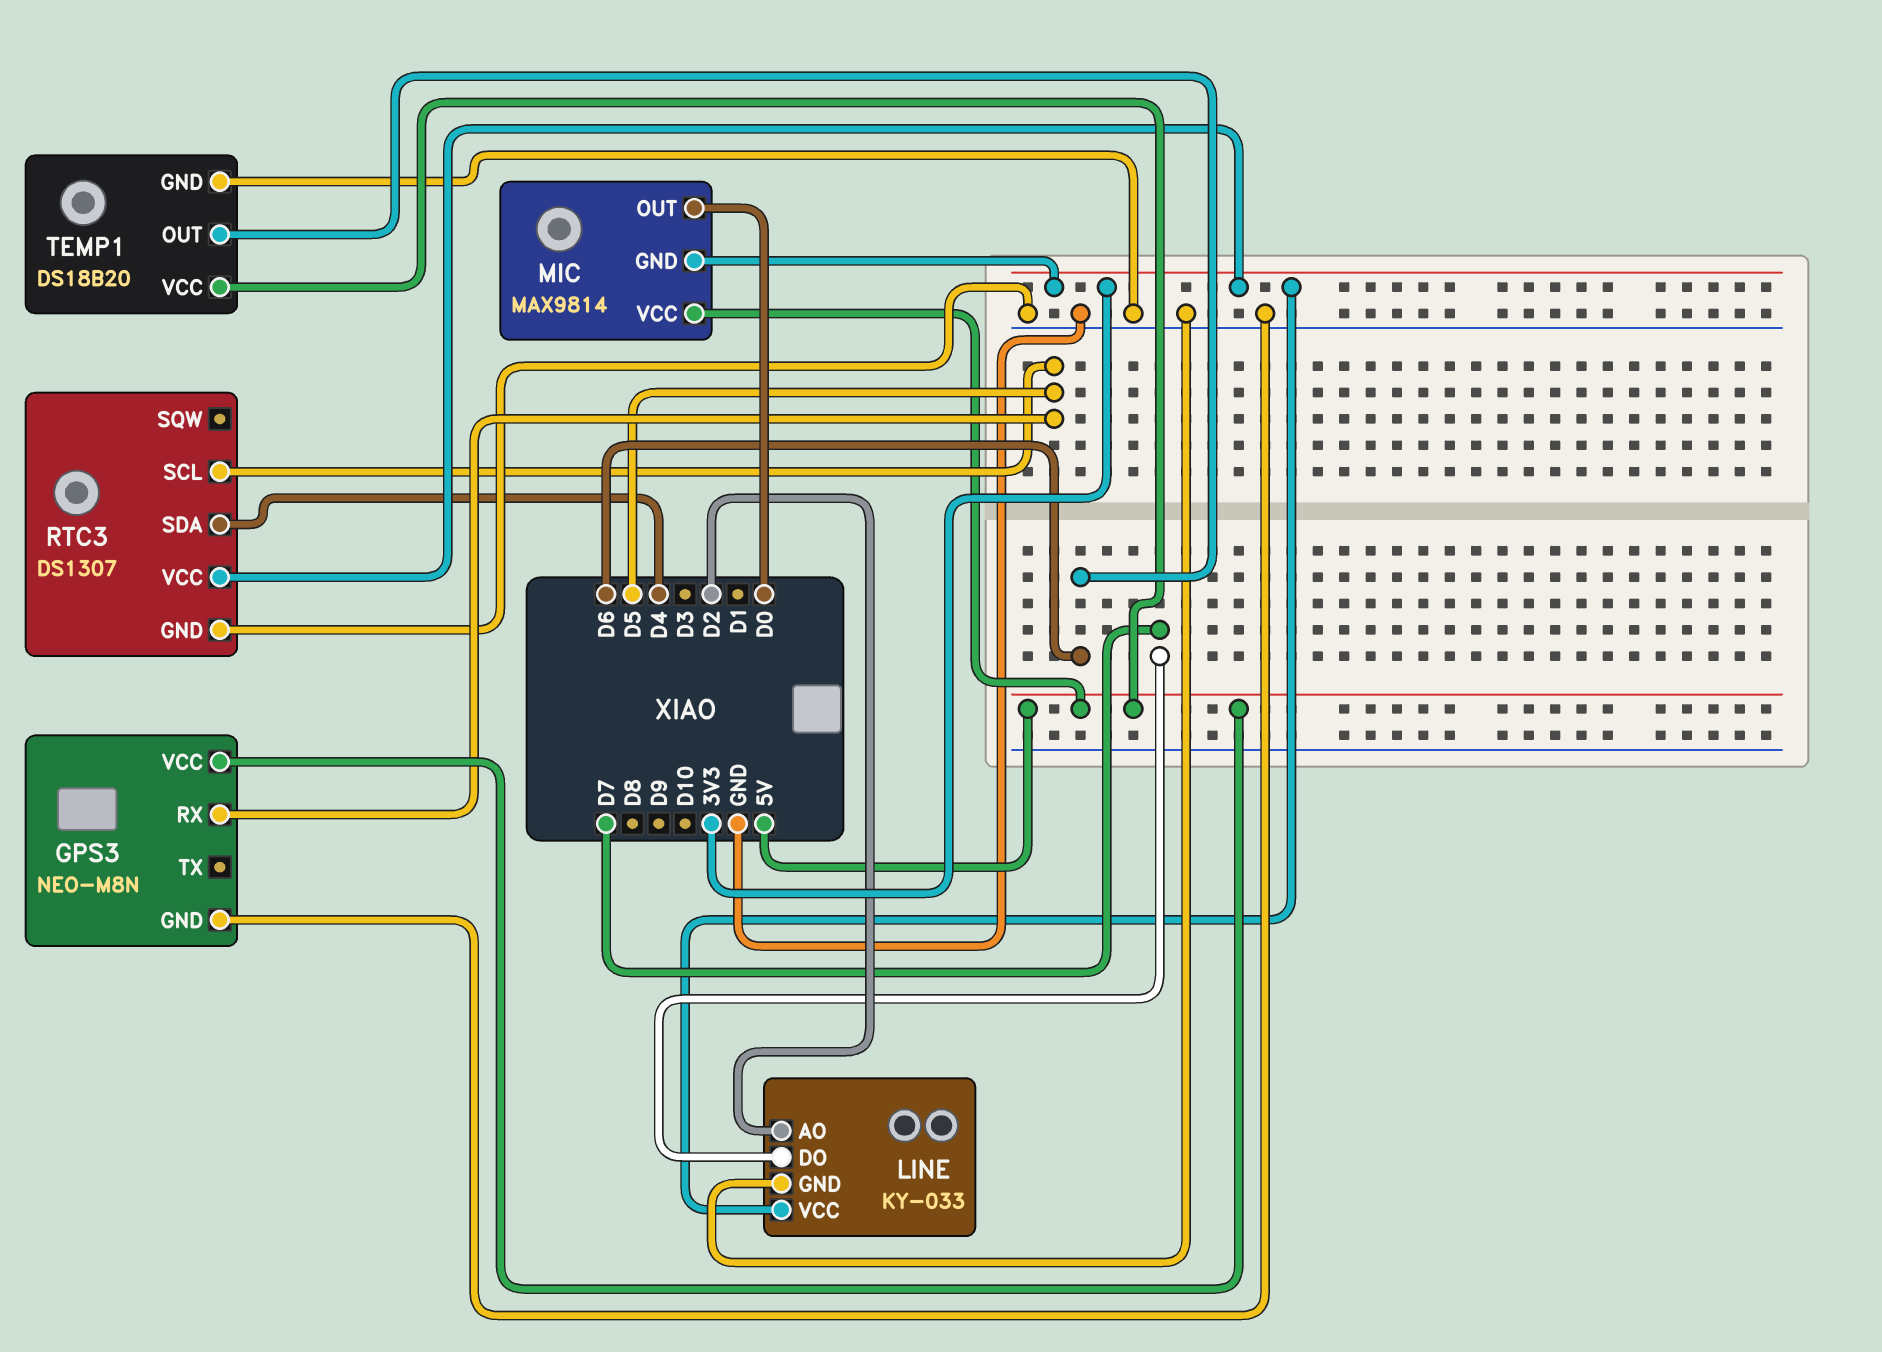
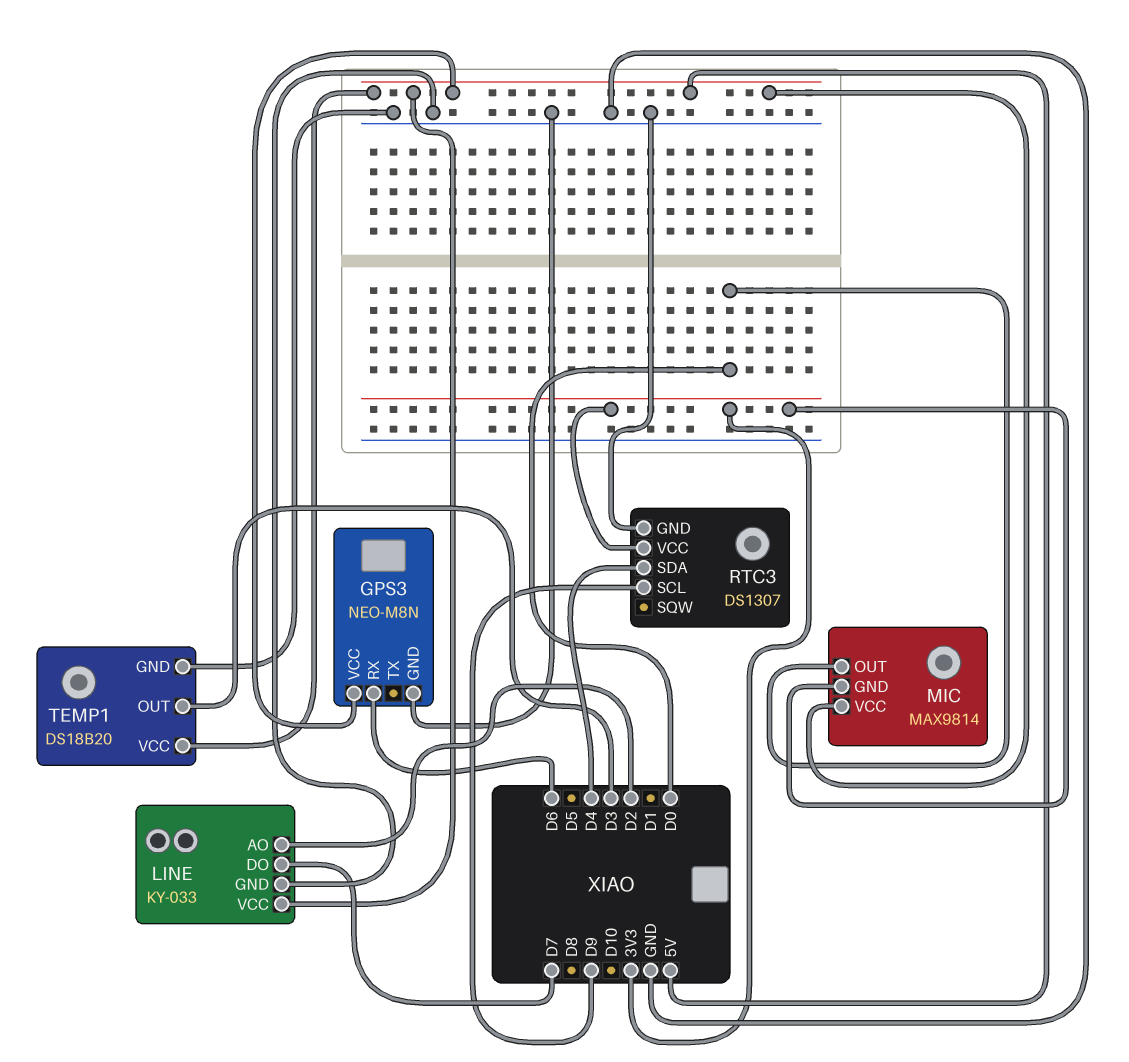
GPS3 pin RX: D5 -> D6
LINE pin VCC: 3V3 -> 5V
RTC3 pin SCL: D5 -> D9
TEMP1 pin OUT: D6 -> D3

